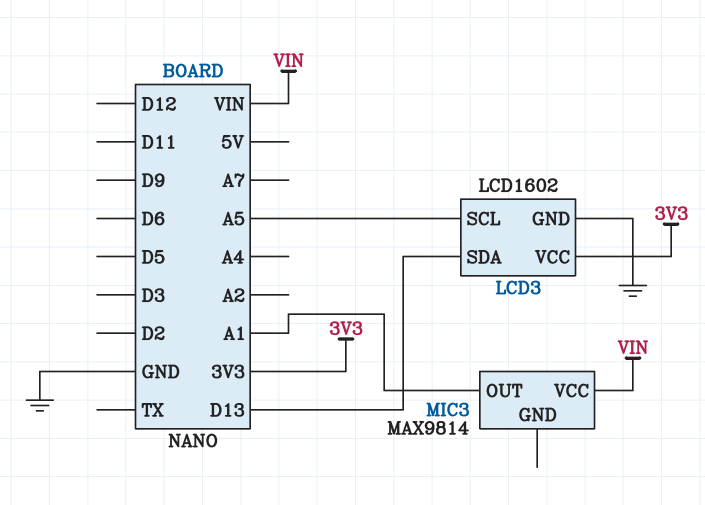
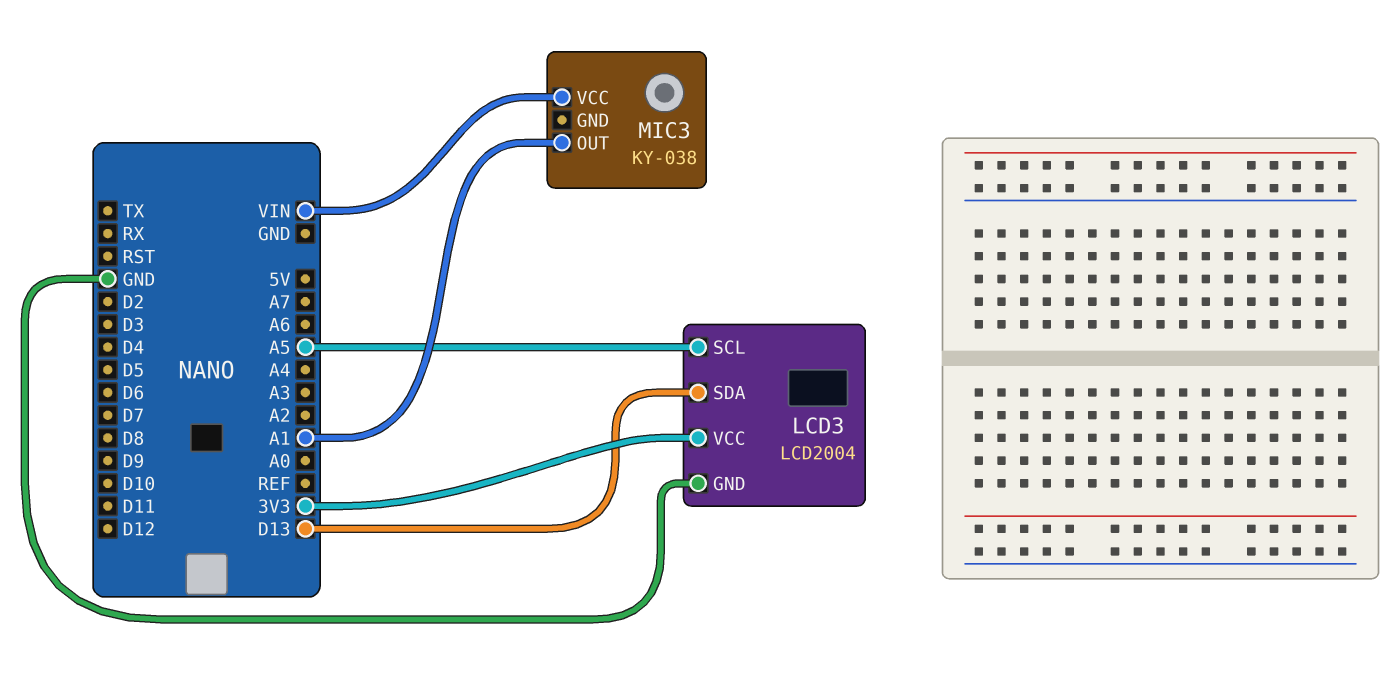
LCD3: LCD1602 -> LCD2004
MIC3: MAX9814 -> KY-038

